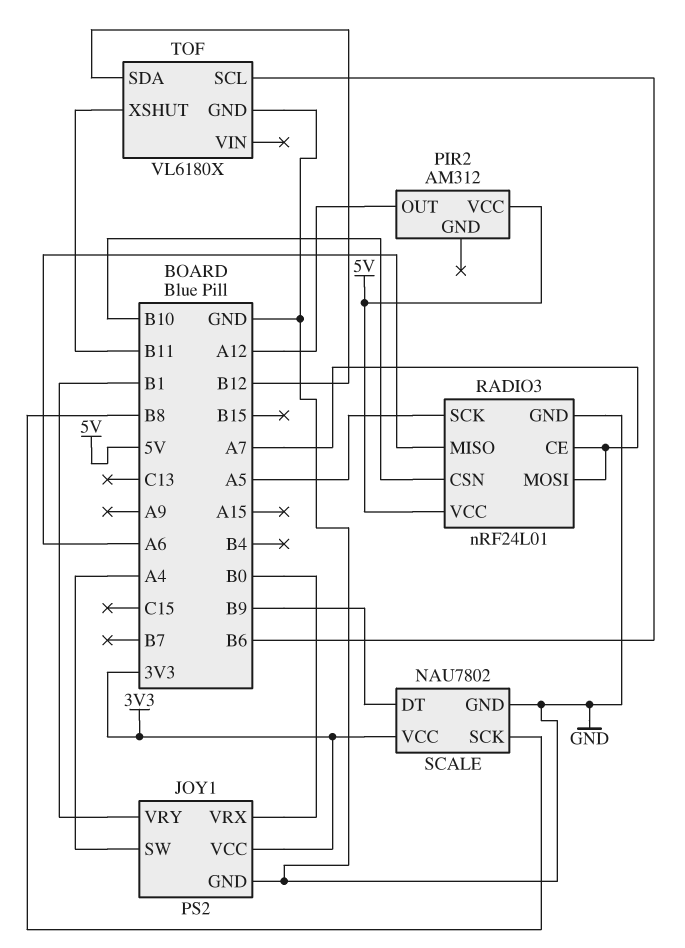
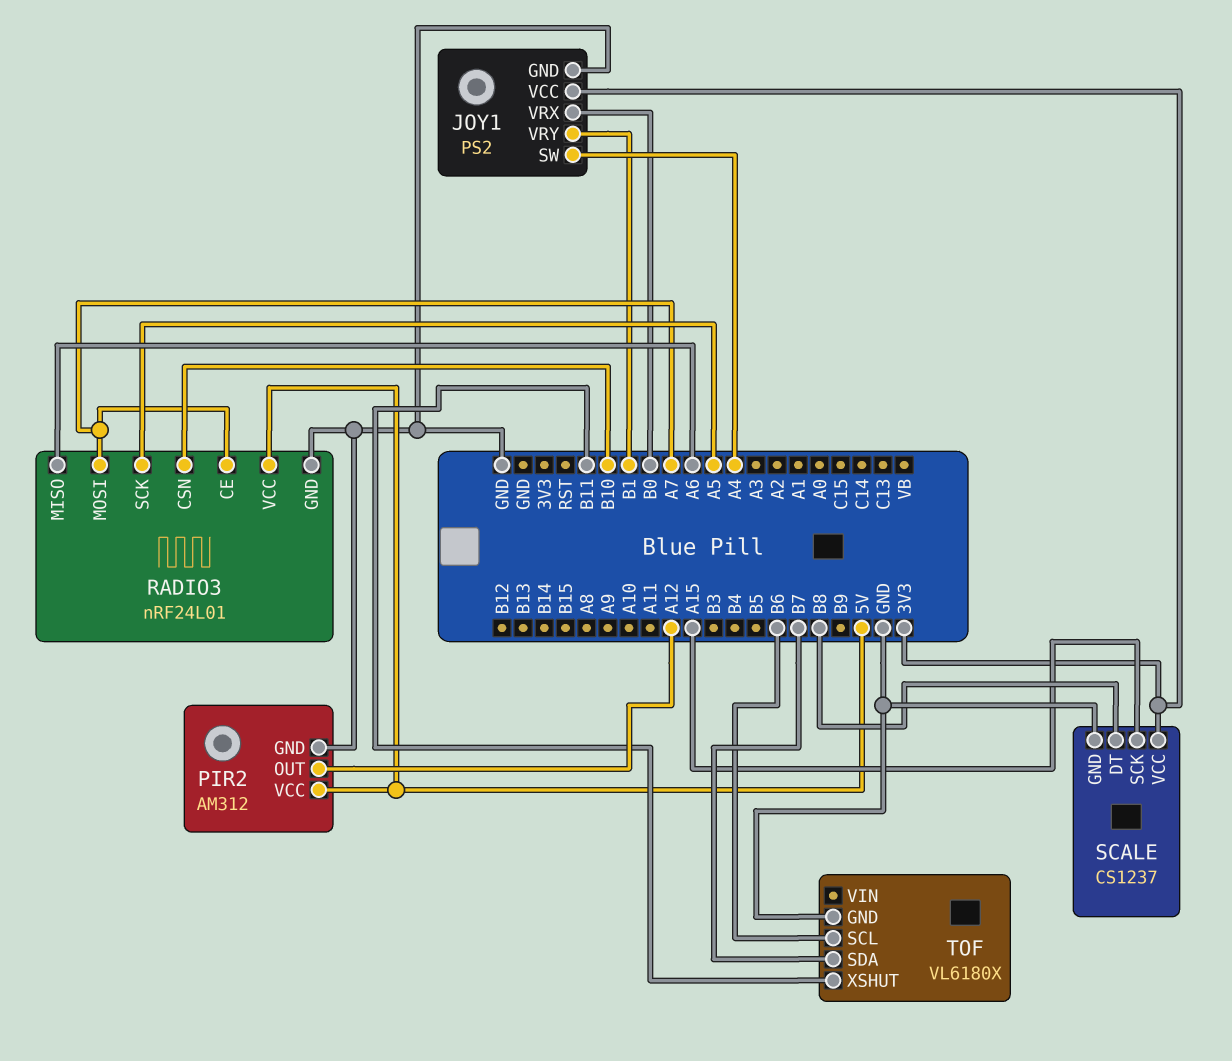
PIR2 pin GND: none -> GND
SCALE: NAU7802 -> CS1237
SCALE pin DT: B9 -> B8
SCALE pin SCK: B8 -> A15
TOF pin SDA: B12 -> B7

